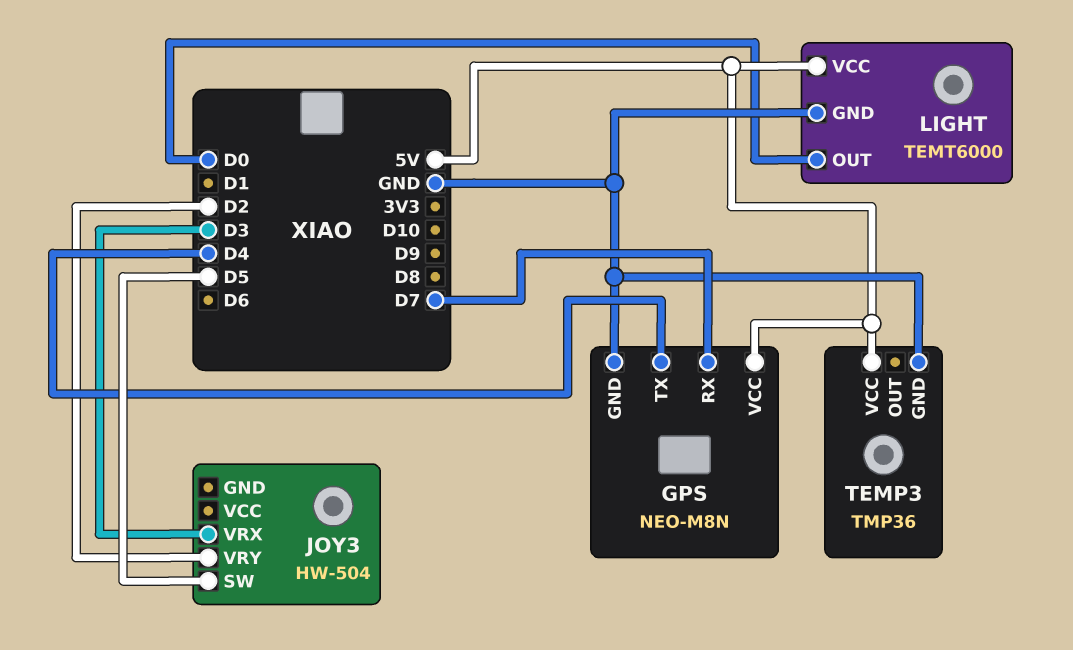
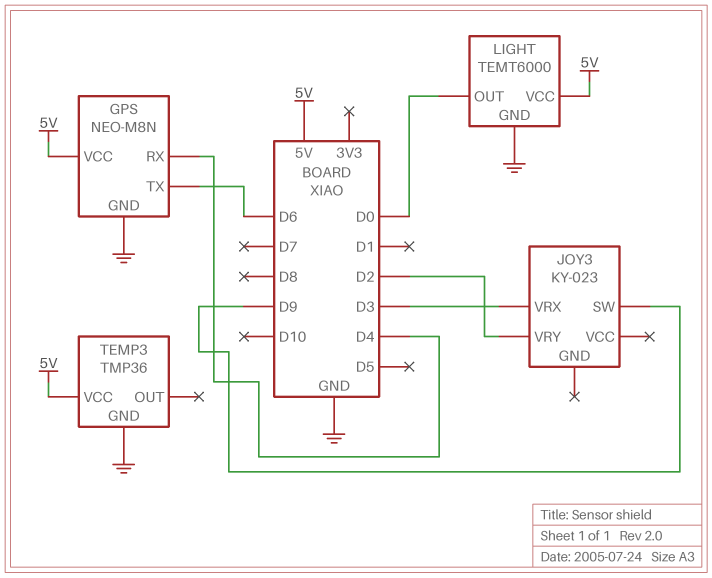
GPS pin RX: D7 -> D4
GPS pin TX: D4 -> D6
JOY3: HW-504 -> KY-023
JOY3 pin SW: D5 -> D9

